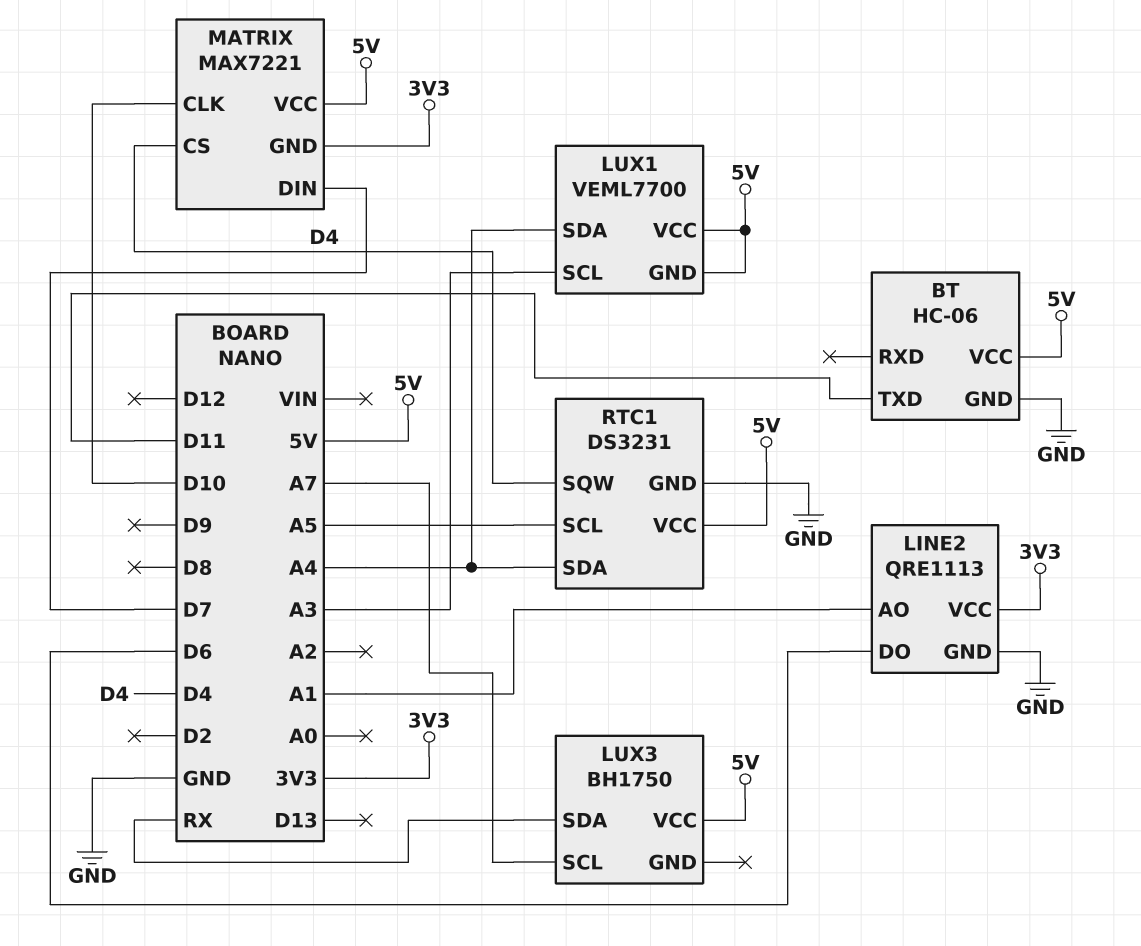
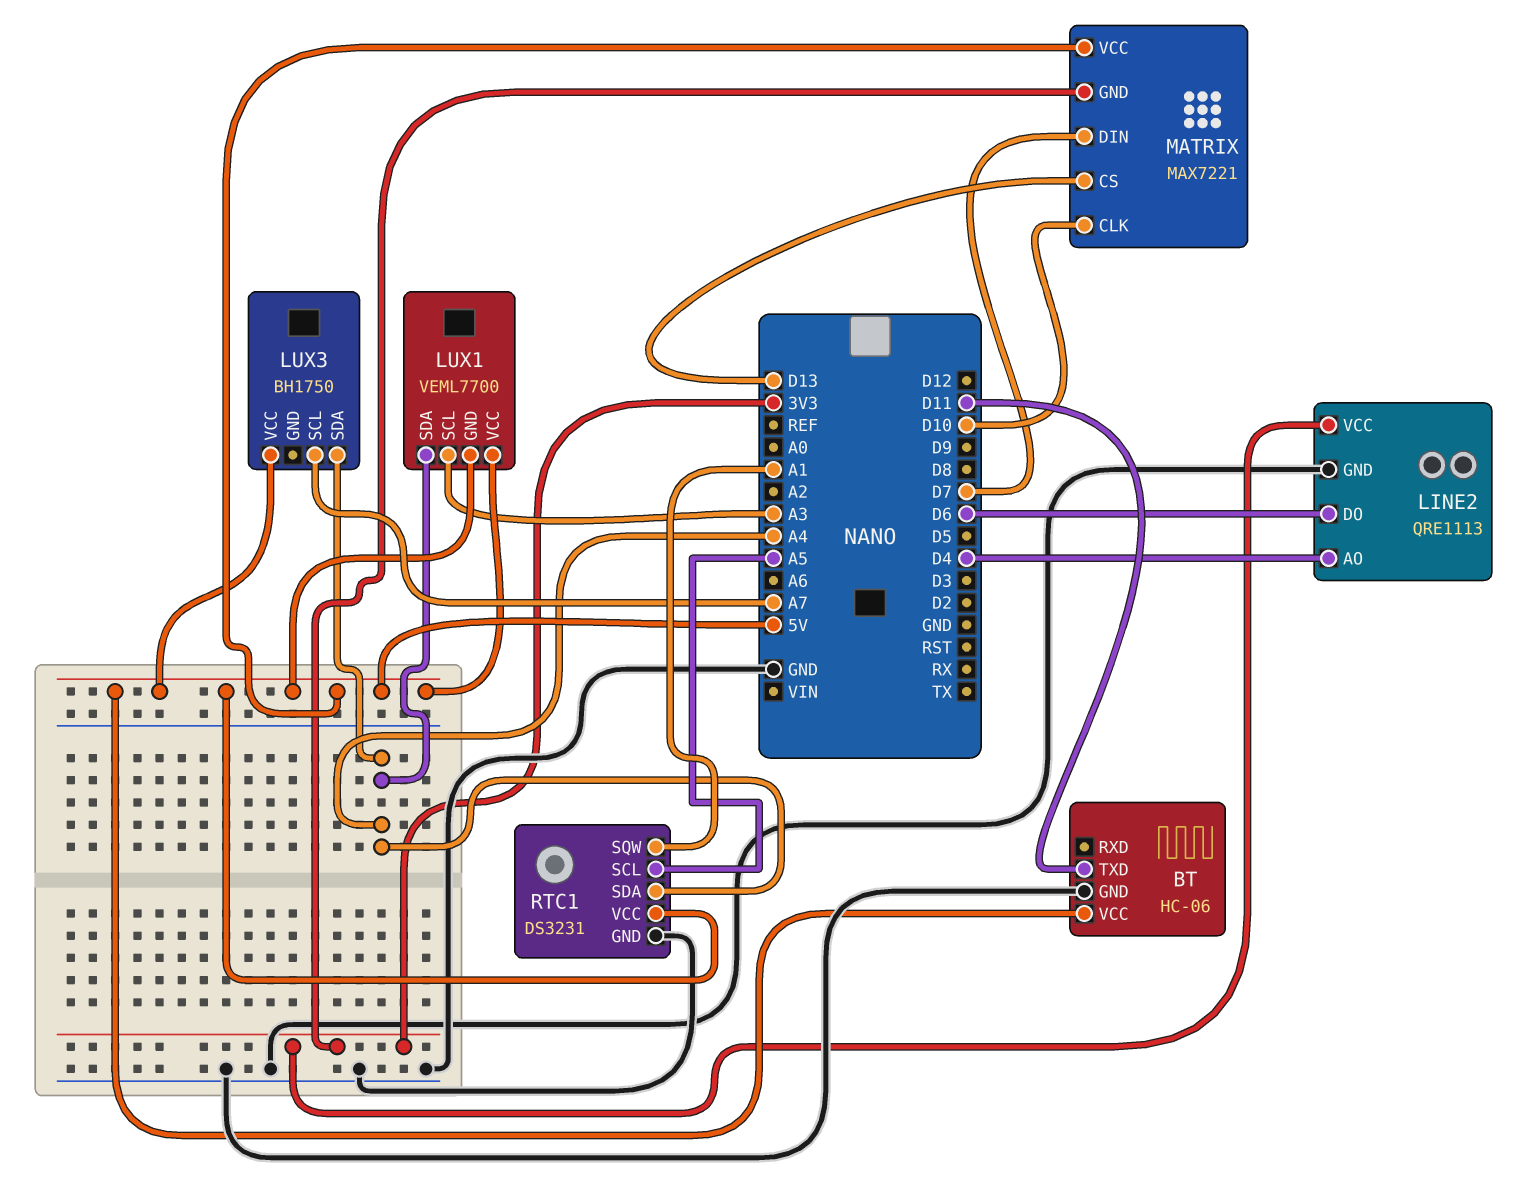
LINE2 pin AO: A1 -> D4
LUX3 pin SDA: RX -> A4
MATRIX pin CS: D4 -> D13
RTC1 pin SQW: D4 -> A1

